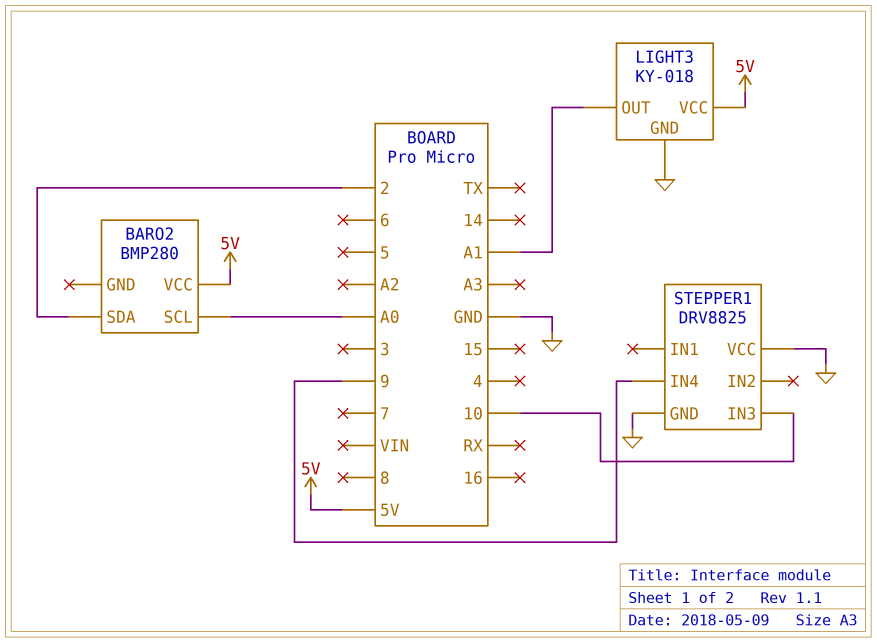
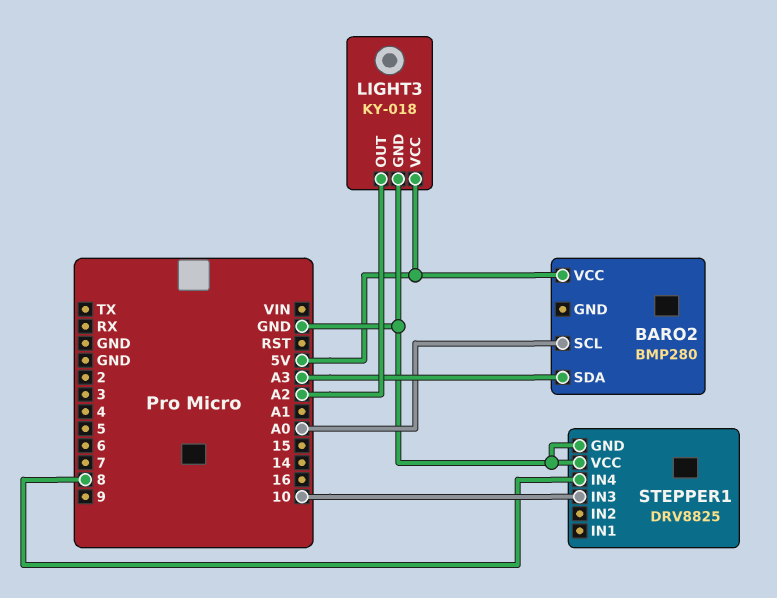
BARO2 pin SDA: 2 -> A3
LIGHT3 pin OUT: A1 -> A2
STEPPER1 pin IN4: 9 -> 8

